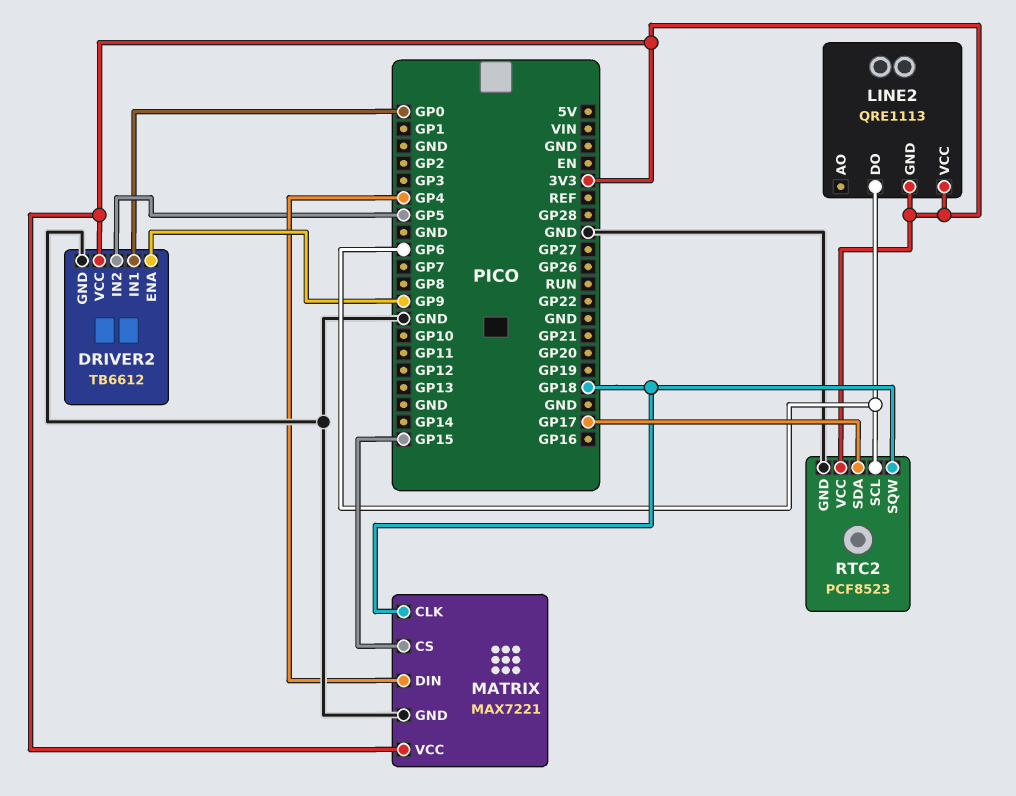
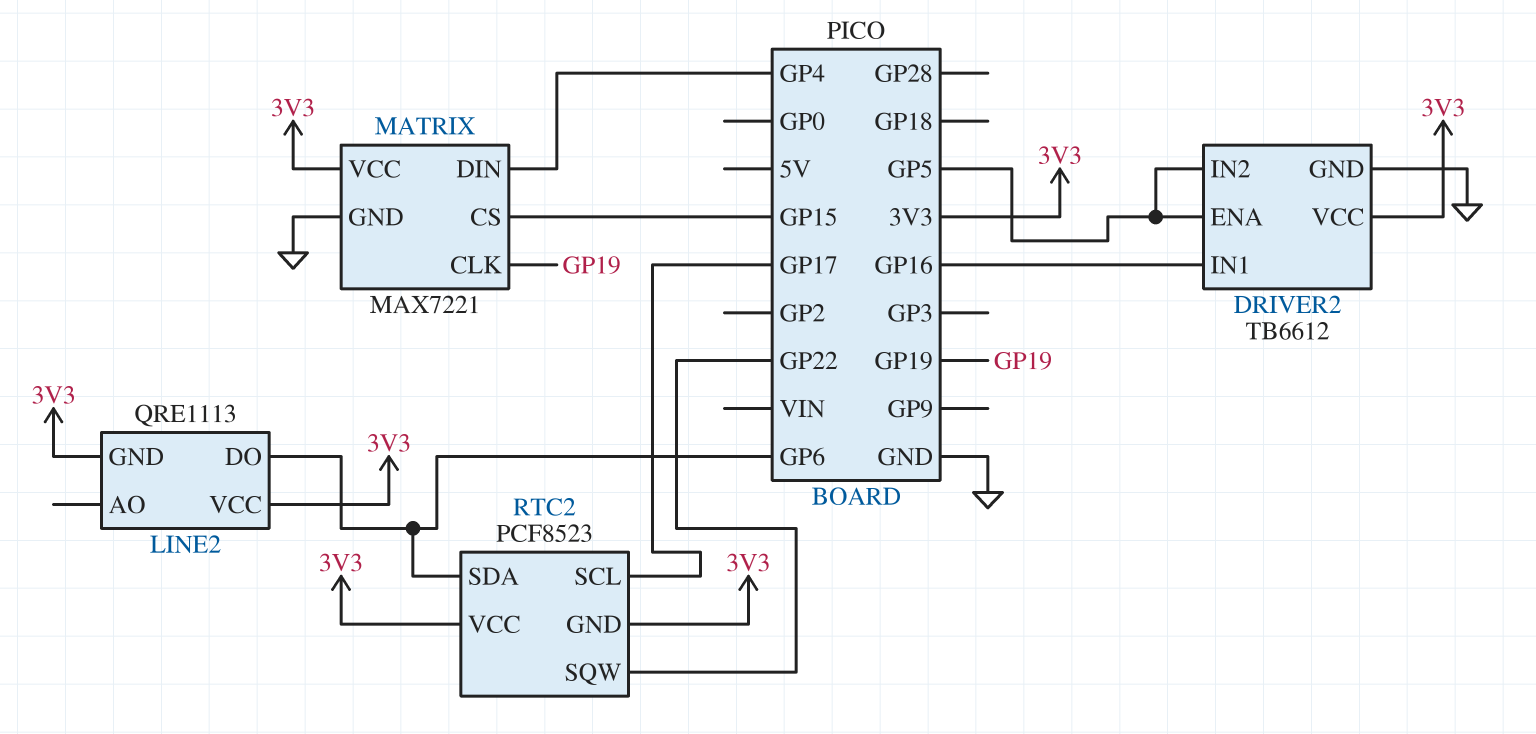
DRIVER2 pin ENA: GP9 -> GP5
DRIVER2 pin IN1: GP0 -> GP16
MATRIX pin CLK: GP18 -> GP19
RTC2 pin GND: GND -> 3V3
RTC2 pin SCL: GP6 -> GP17
RTC2 pin SDA: GP17 -> GP6
RTC2 pin SQW: GP18 -> GP22

